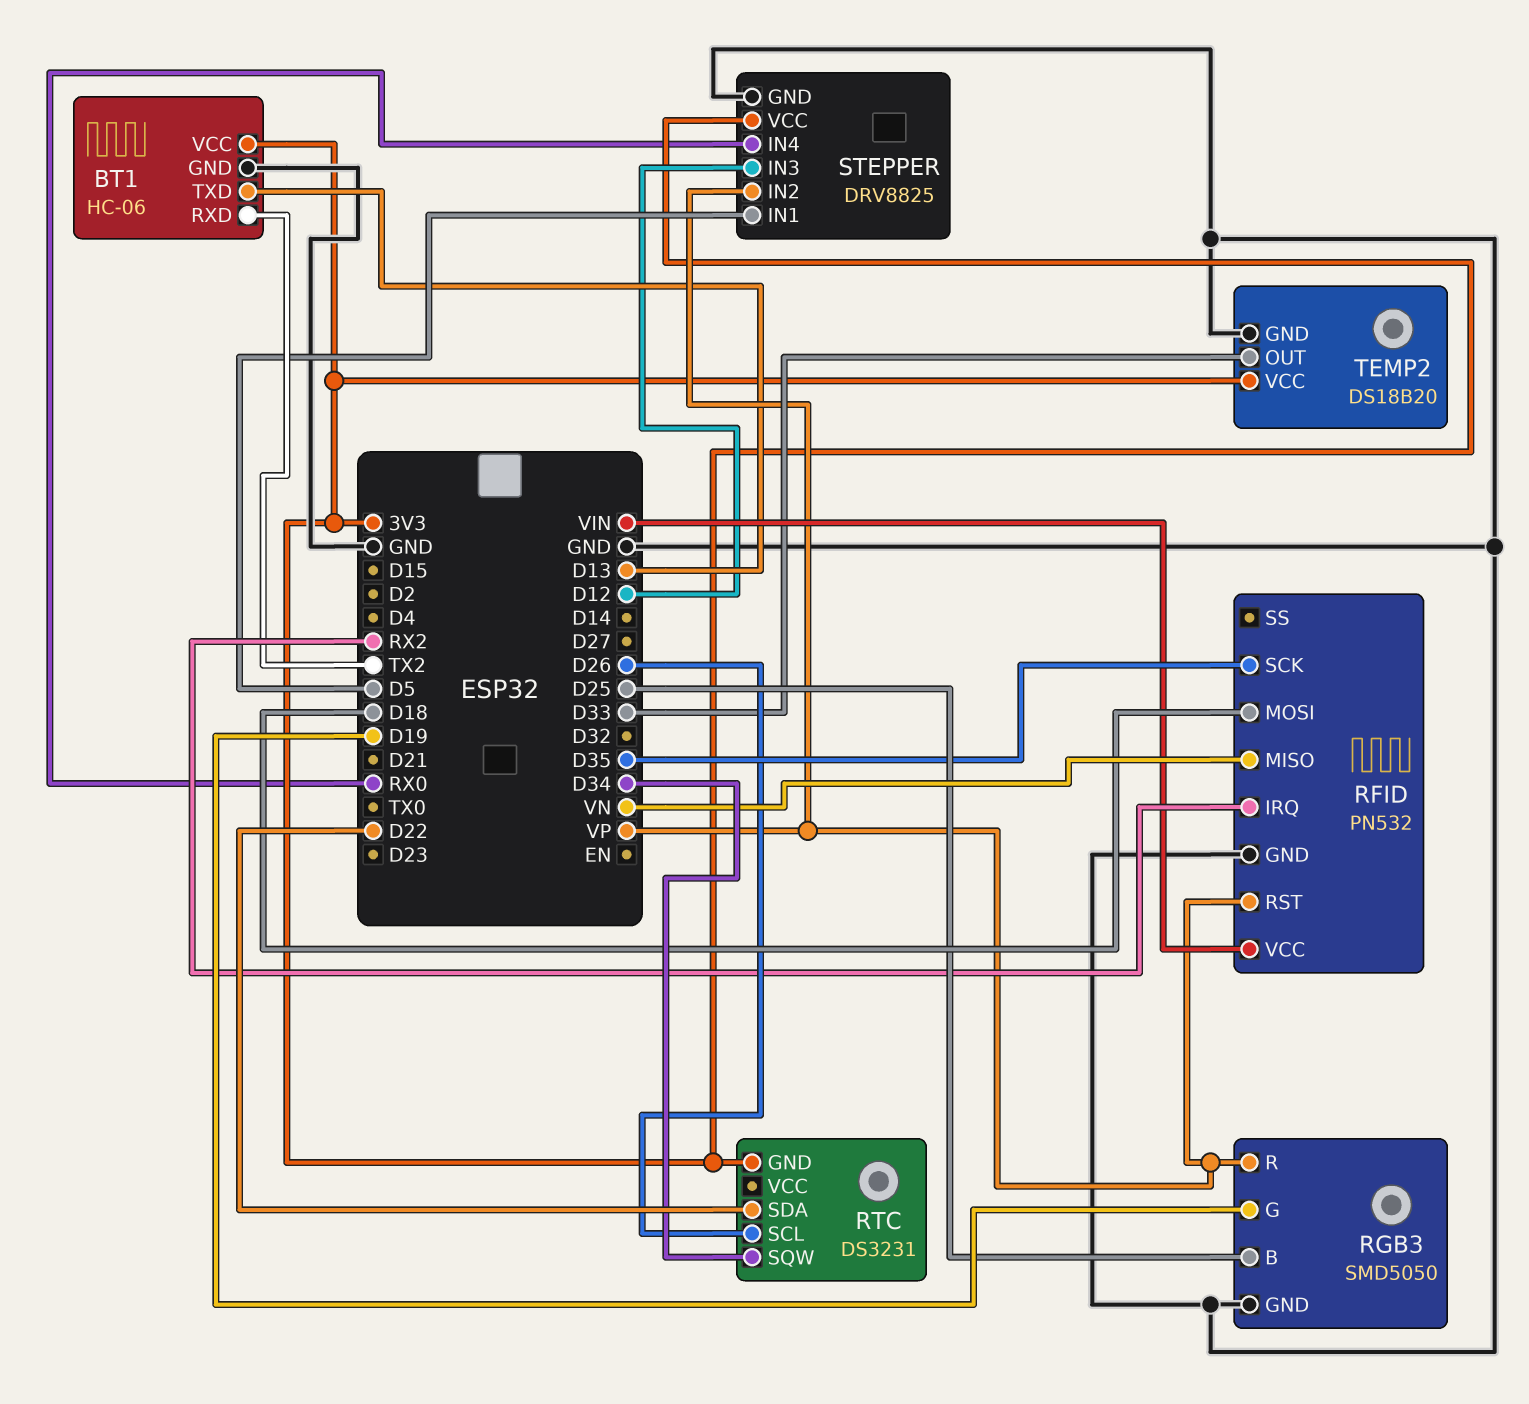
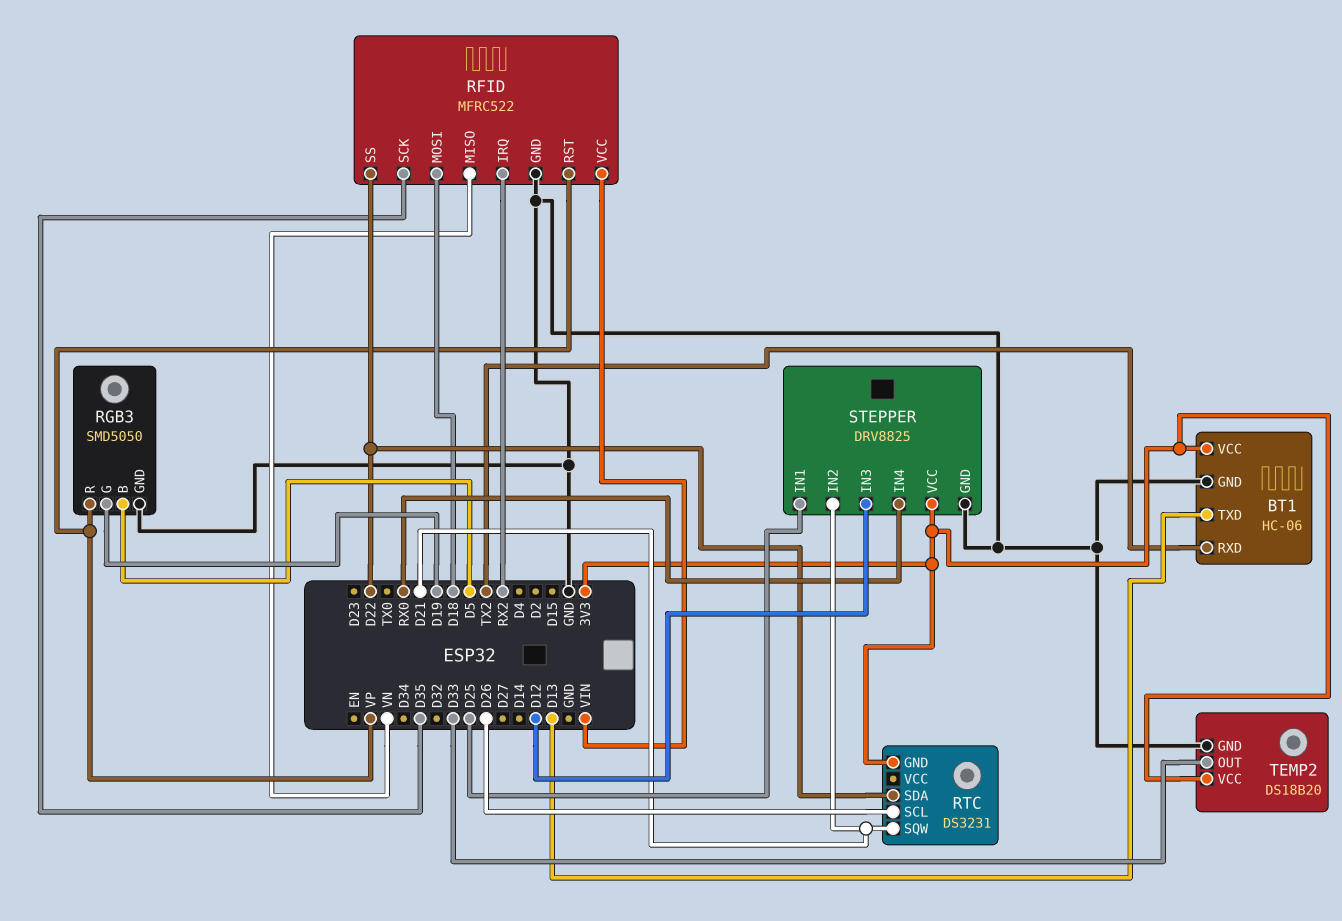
RFID: PN532 -> MFRC522
RFID pin SS: none -> D22
RGB3 pin B: D25 -> D5
RTC pin SQW: D34 -> D21
STEPPER pin IN1: D5 -> D25
STEPPER pin IN2: VP -> D21

